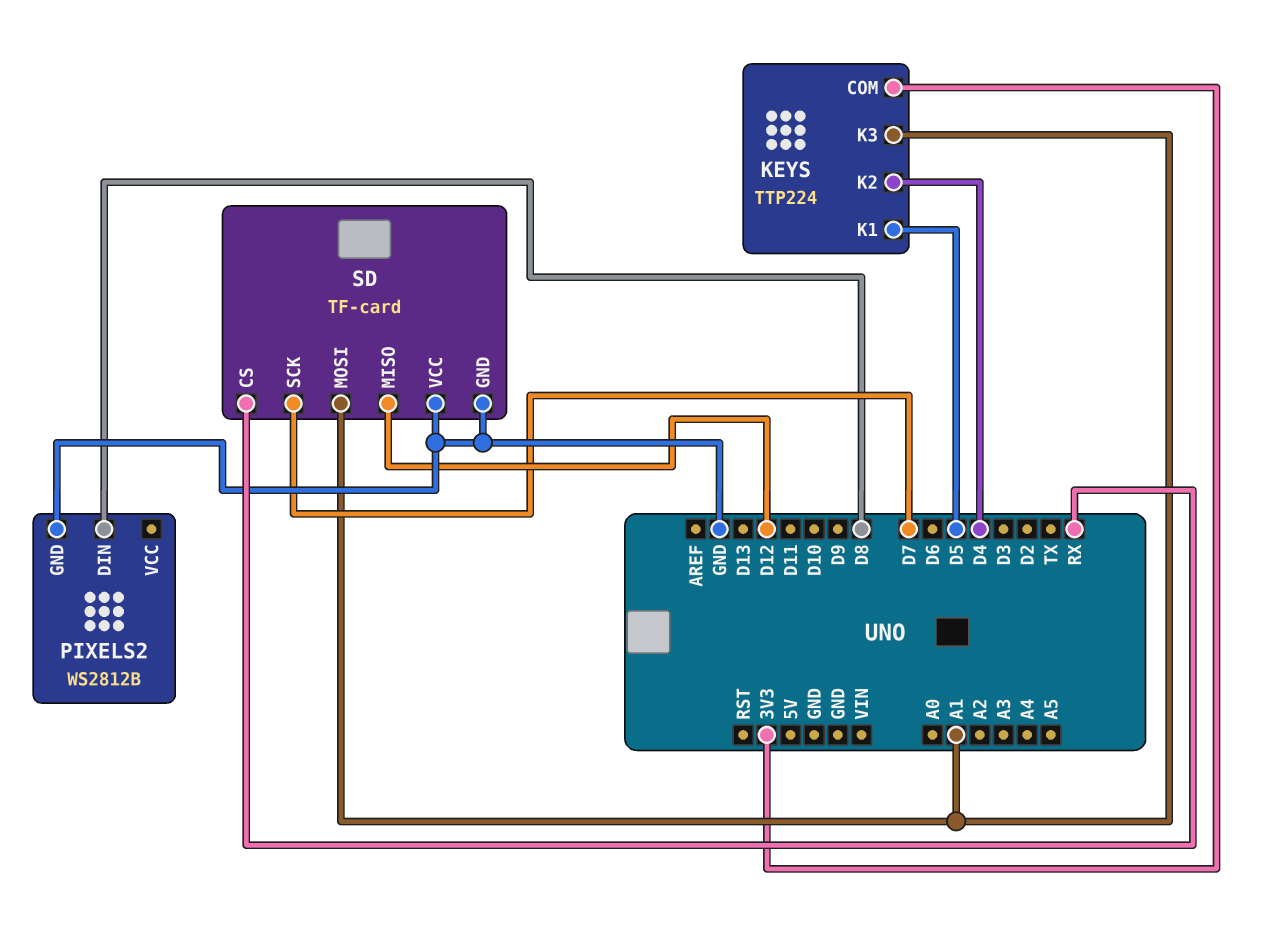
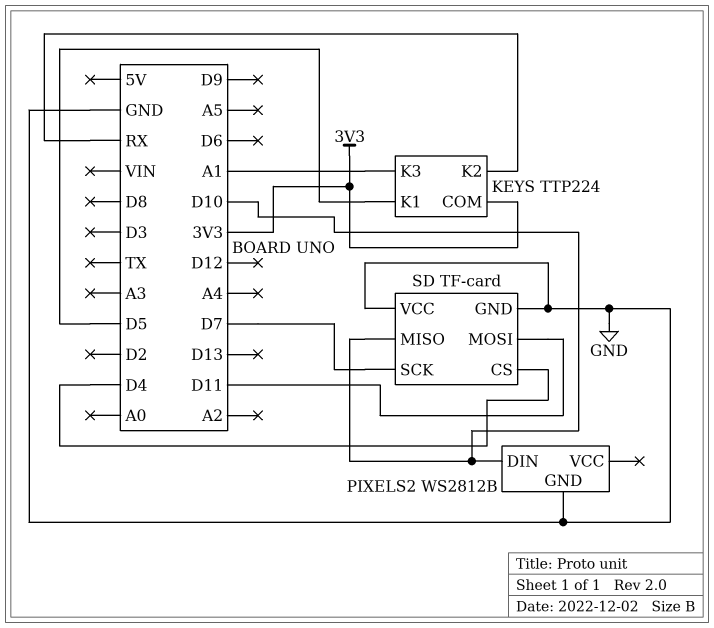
KEYS pin K2: D4 -> RX
PIXELS2 pin DIN: D8 -> D10
SD pin CS: RX -> D4
SD pin MISO: D12 -> D10
SD pin MOSI: A1 -> D11

